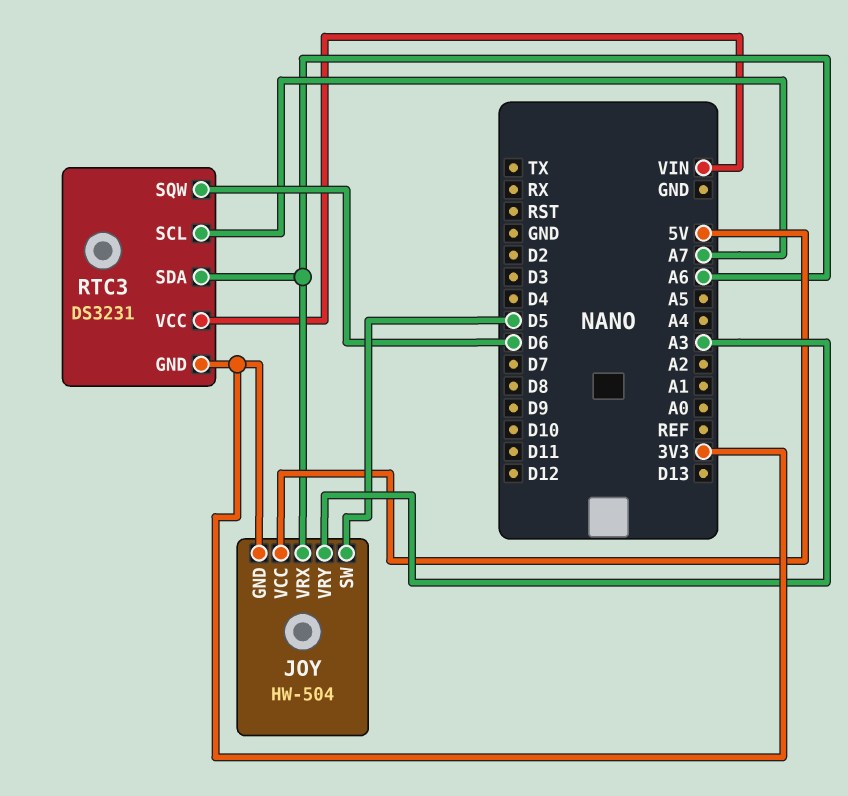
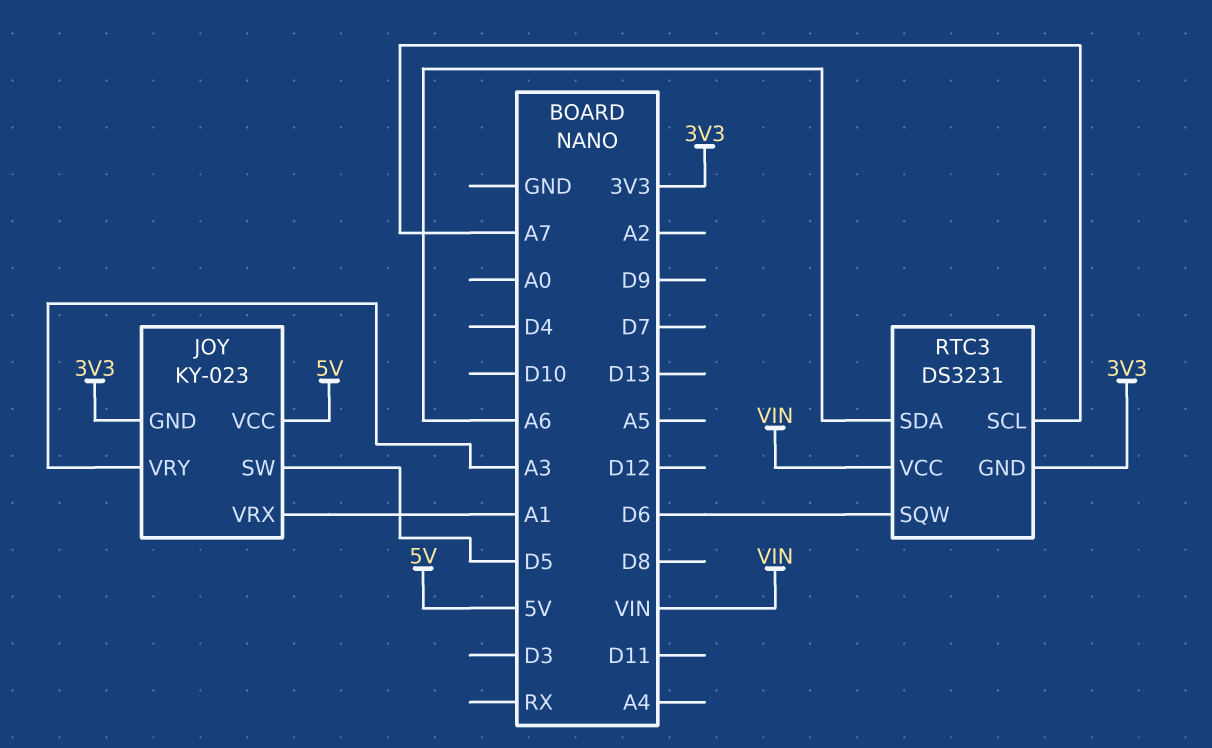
JOY: HW-504 -> KY-023
JOY pin VRX: A6 -> A1

